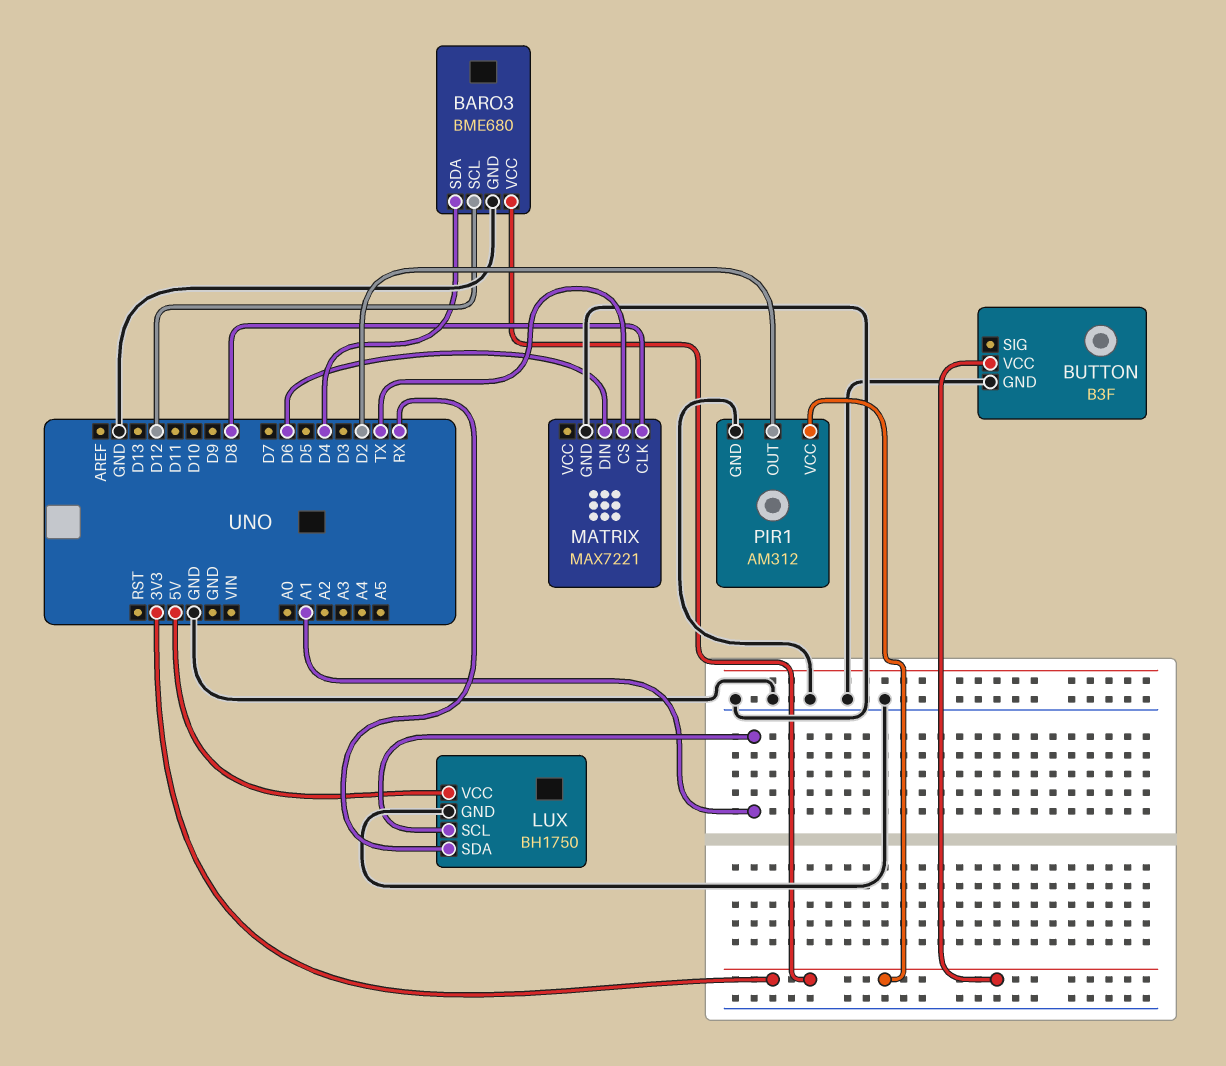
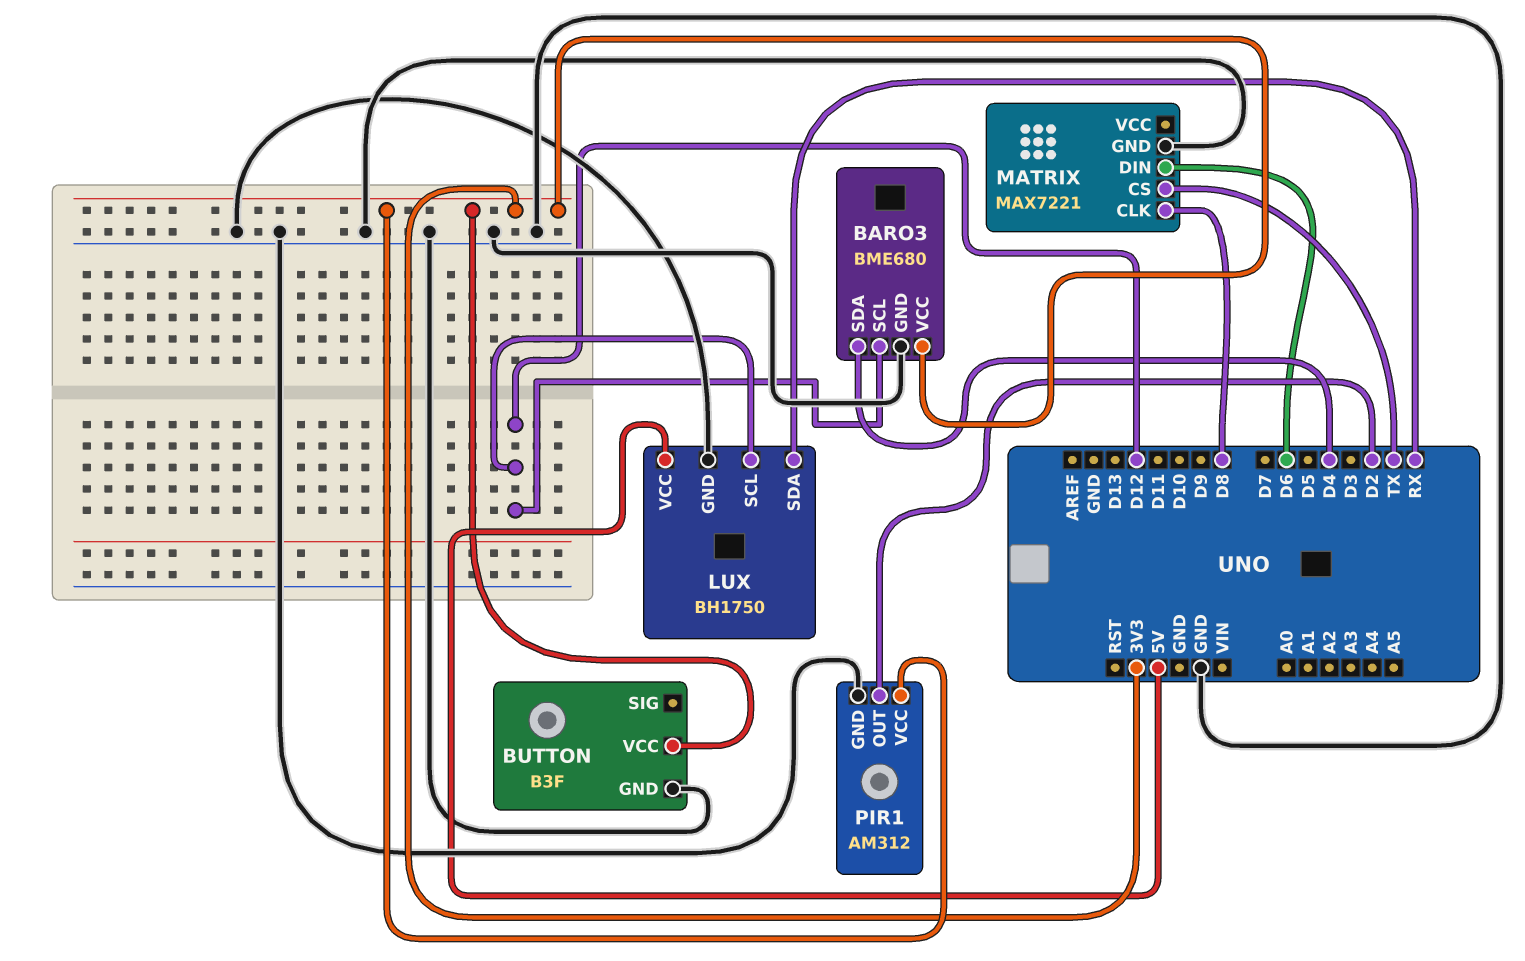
LUX pin SCL: A1 -> D12

